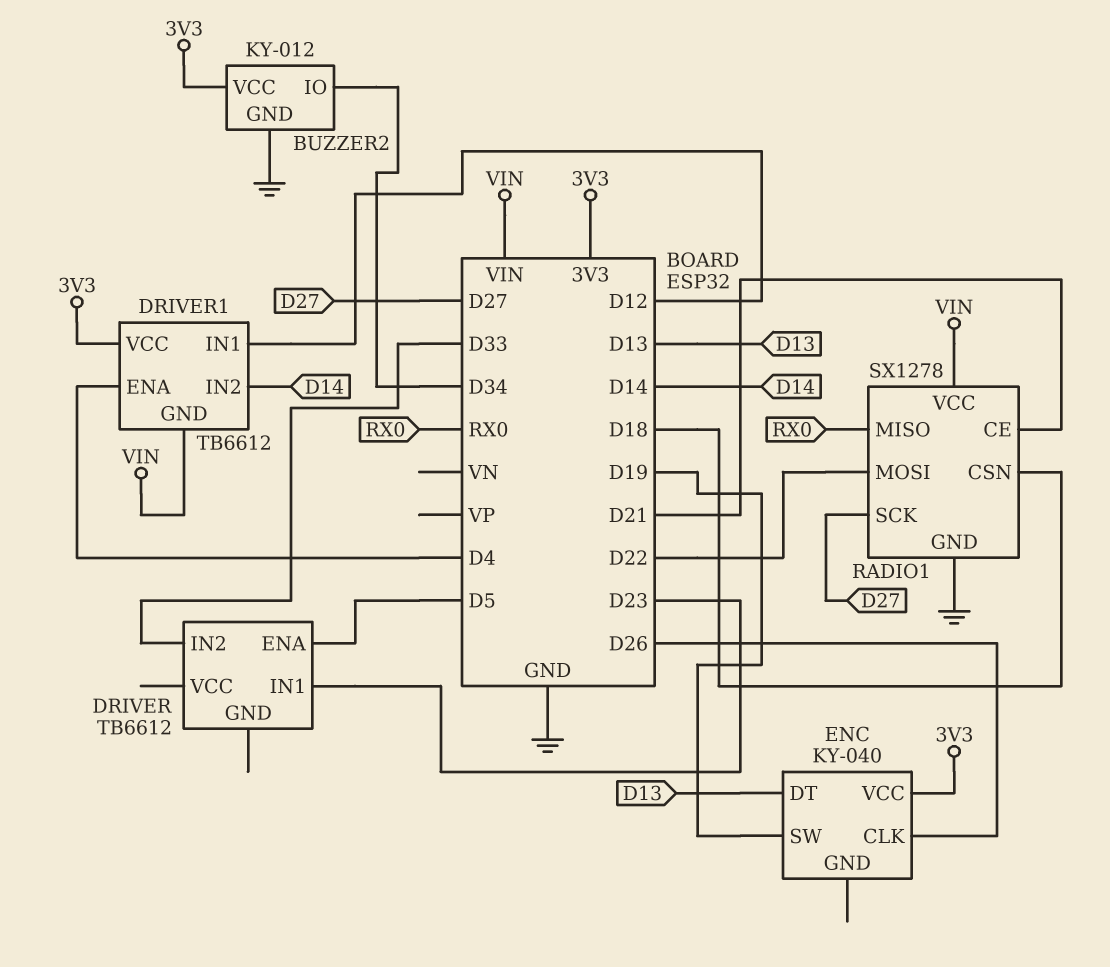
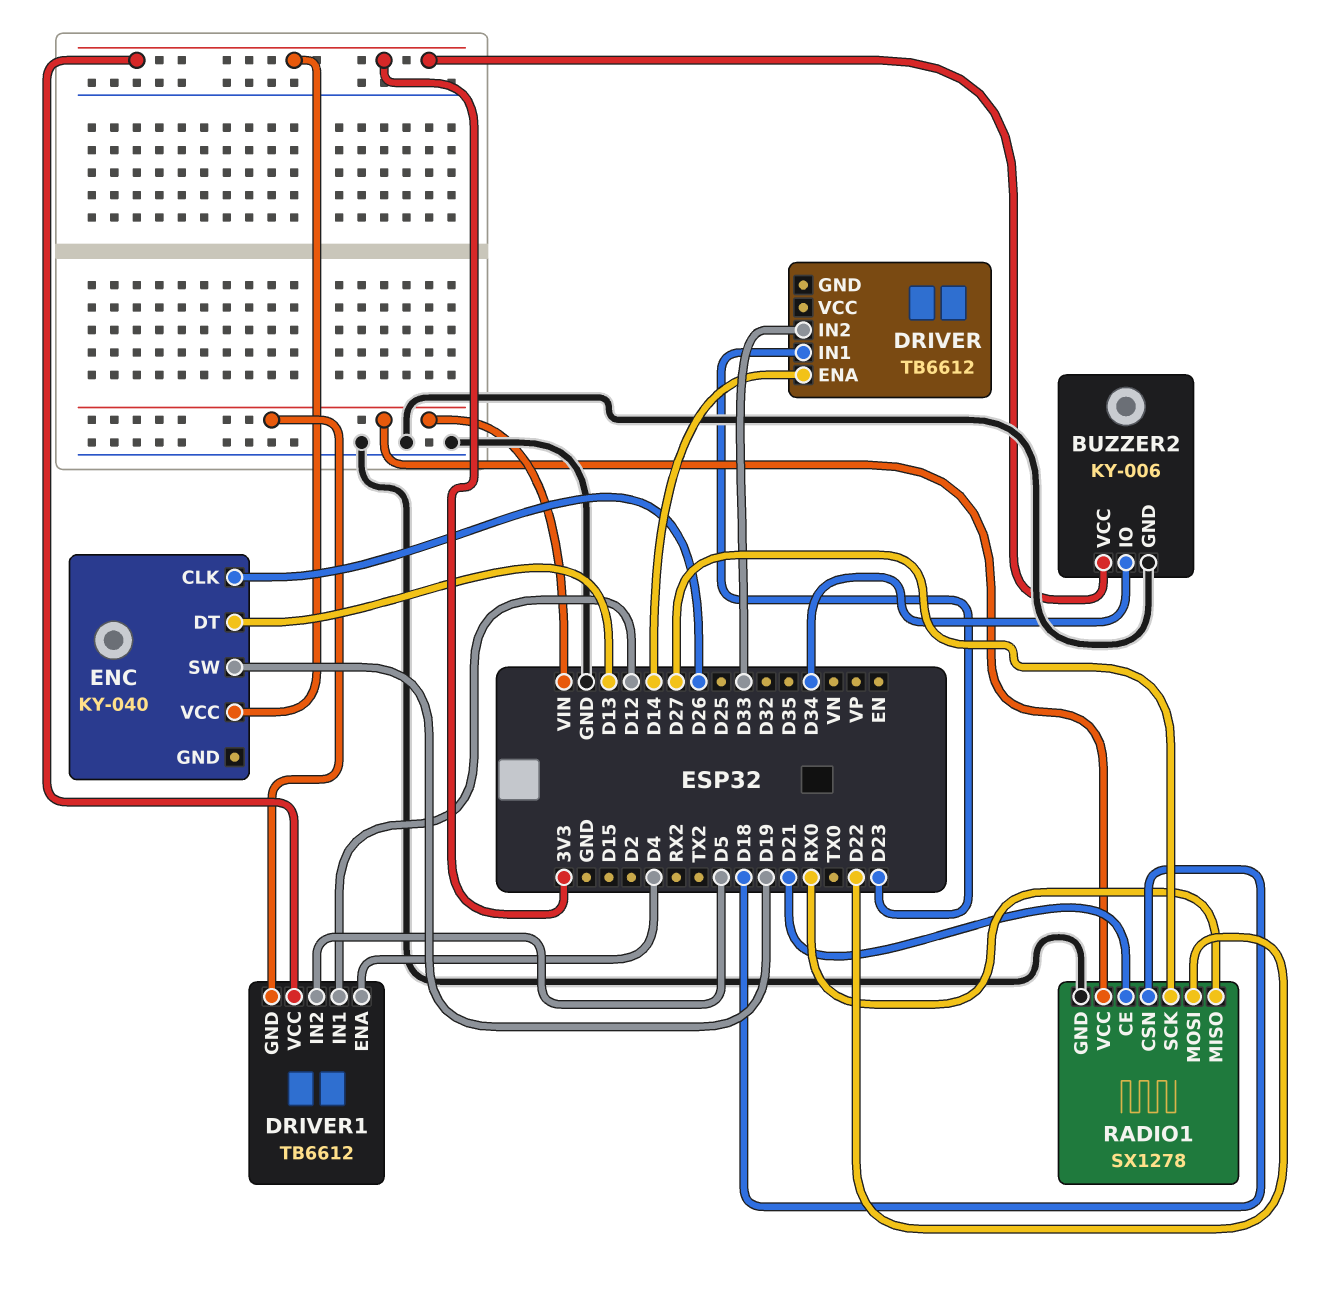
BUZZER2: KY-012 -> KY-006
DRIVER pin ENA: D5 -> D14
DRIVER1 pin IN2: D14 -> D5

